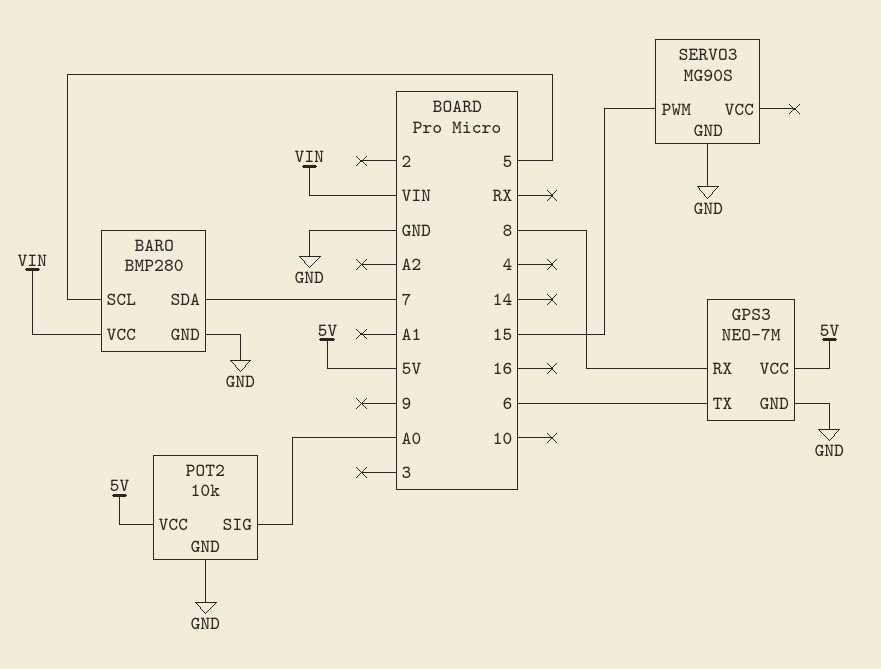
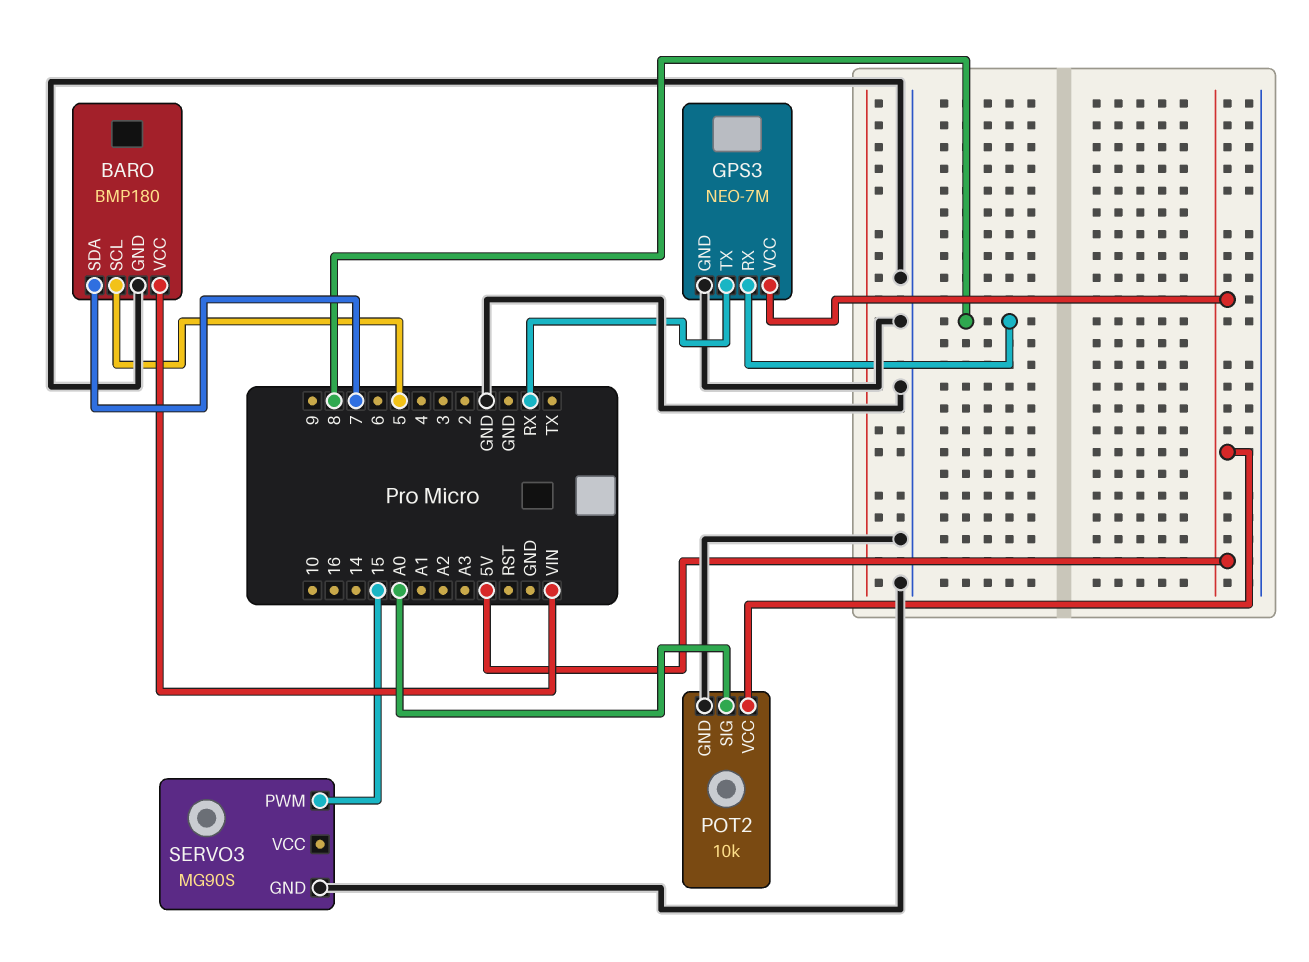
BARO: BMP280 -> BMP180
GPS3 pin TX: 6 -> RX

